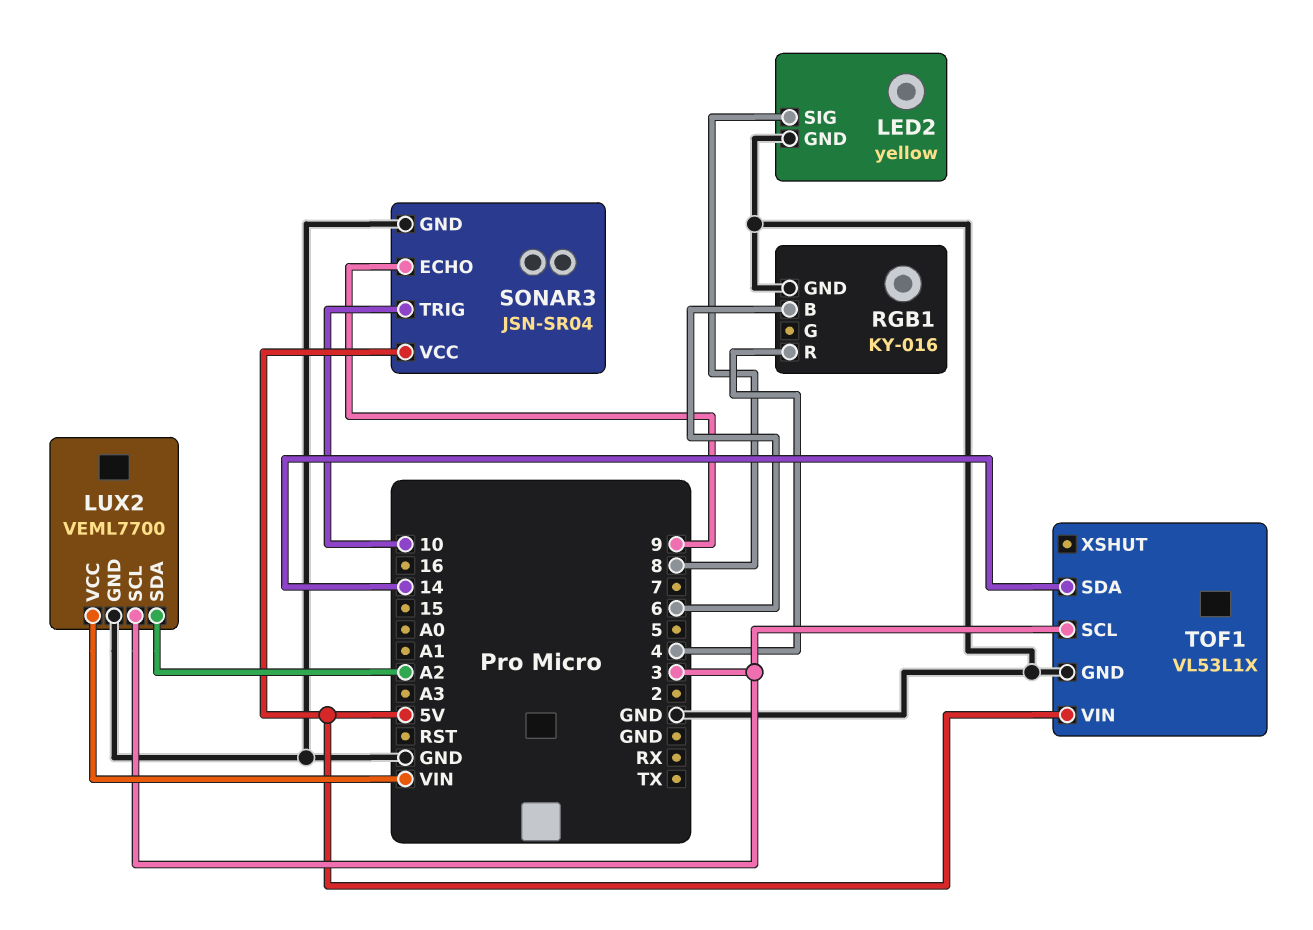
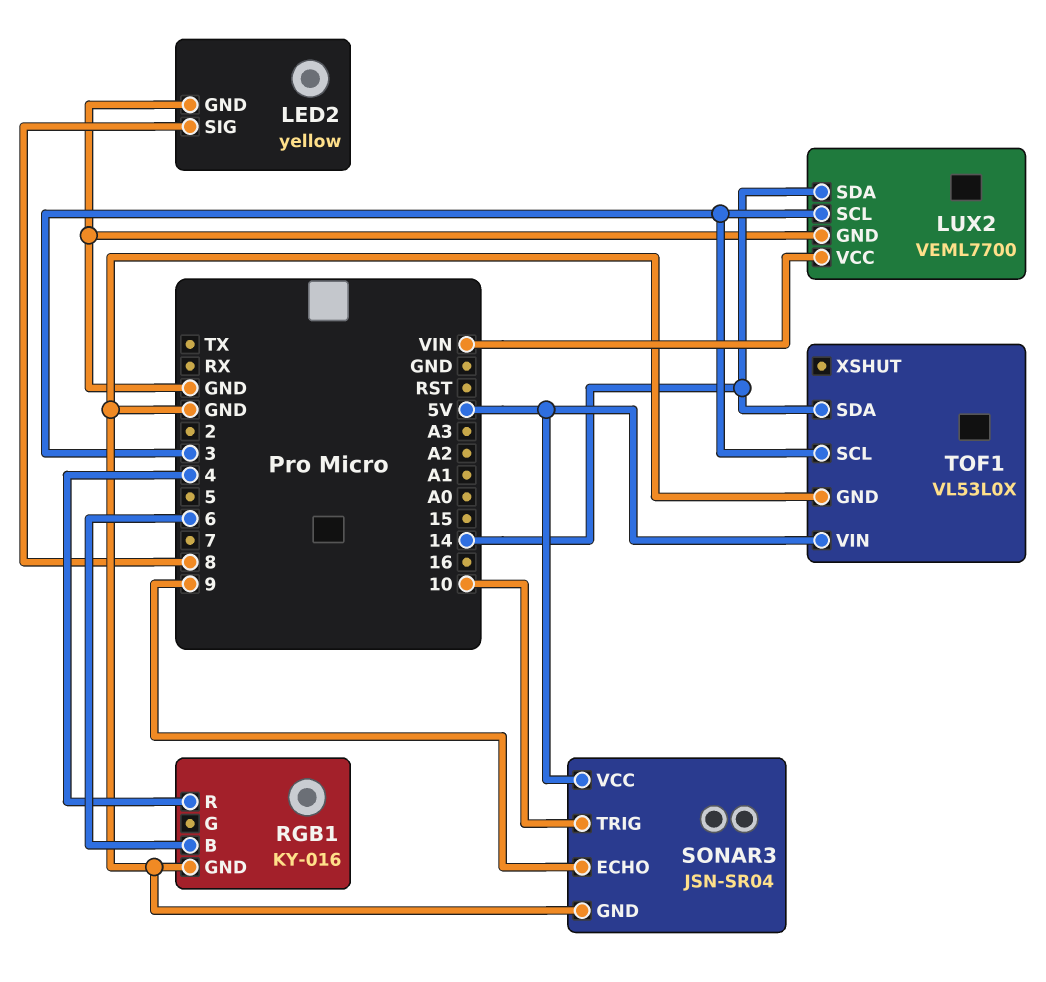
LUX2 pin SDA: A2 -> 14
TOF1: VL53L1X -> VL53L0X

